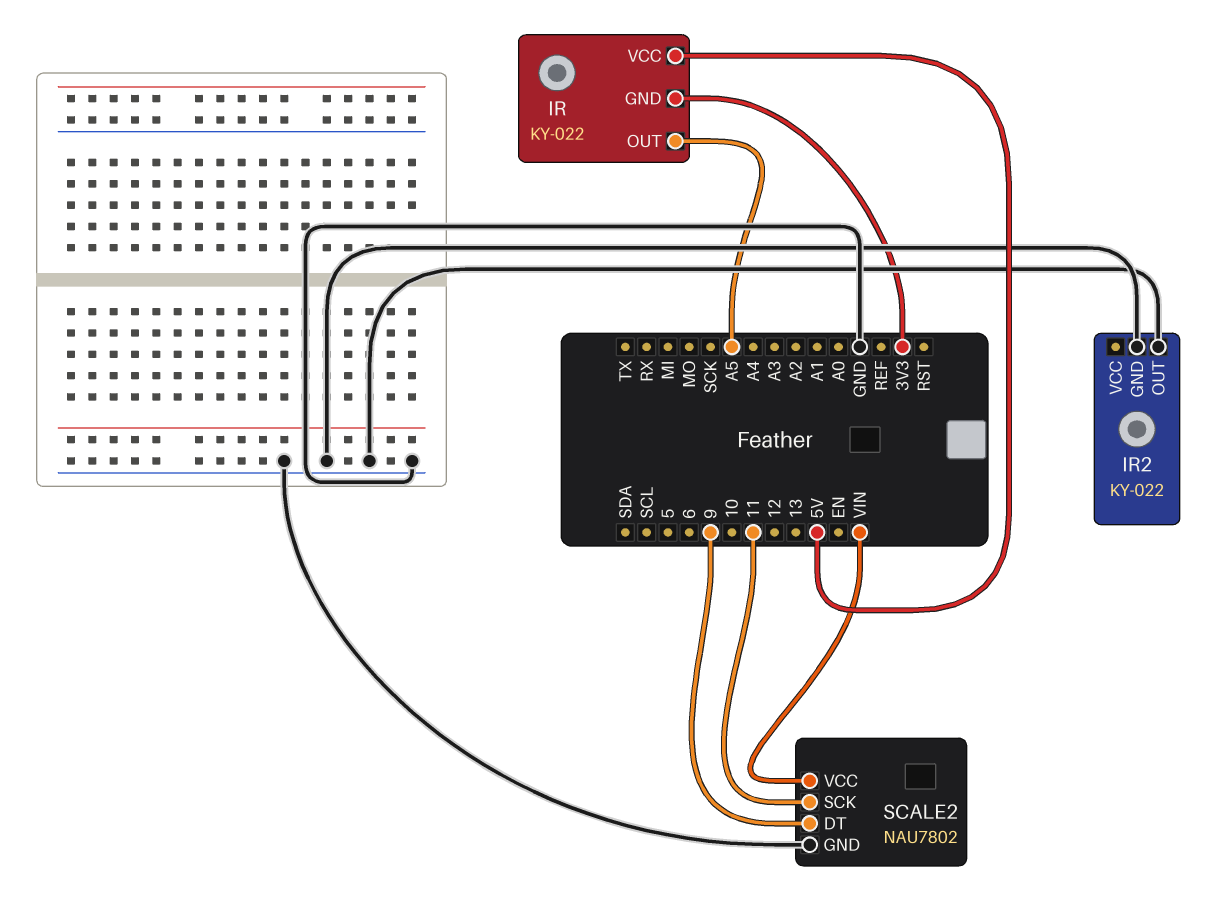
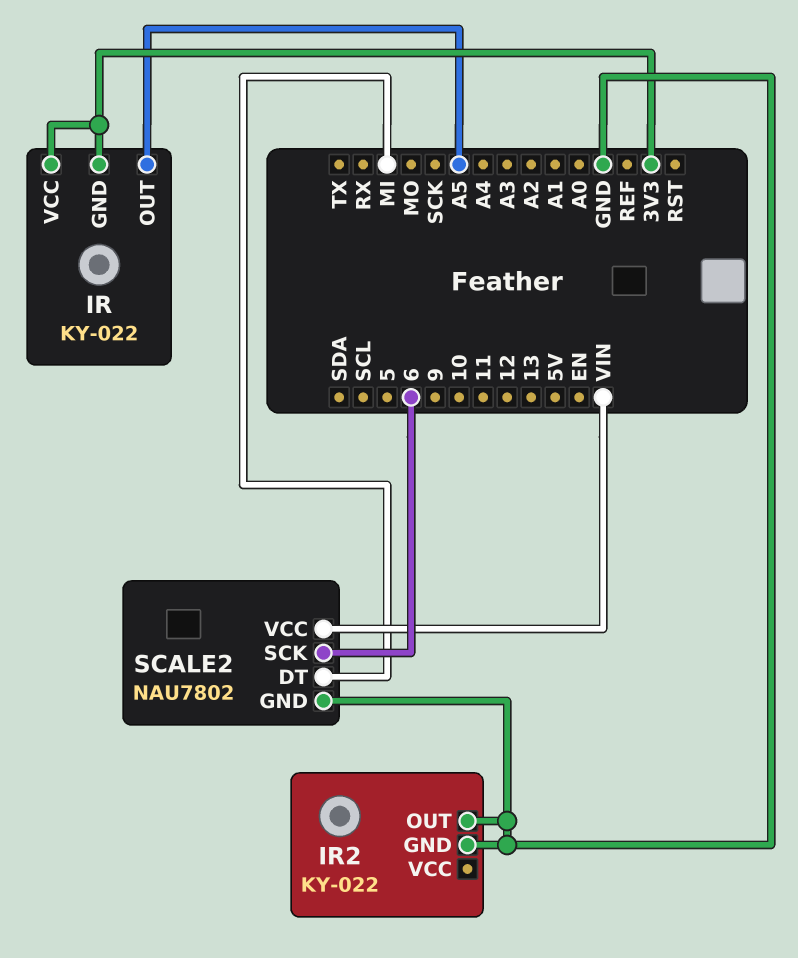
IR pin VCC: 5V -> 3V3
SCALE2 pin DT: 9 -> MI
SCALE2 pin SCK: 11 -> 6

